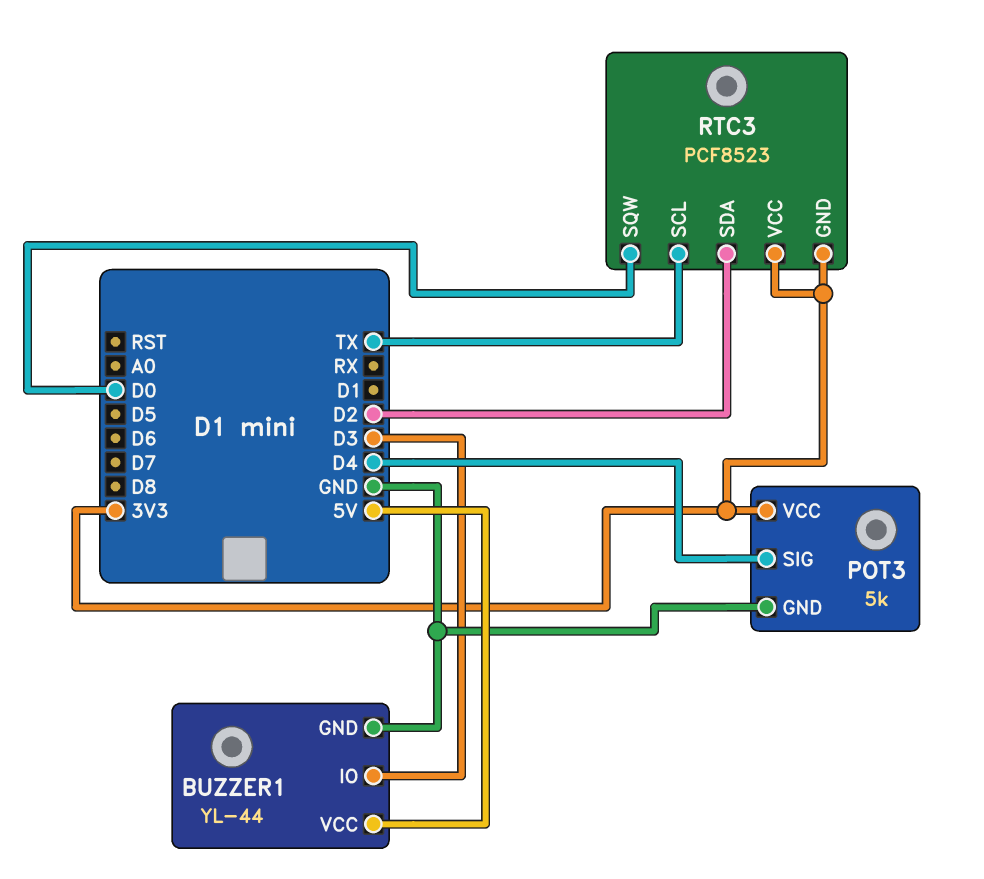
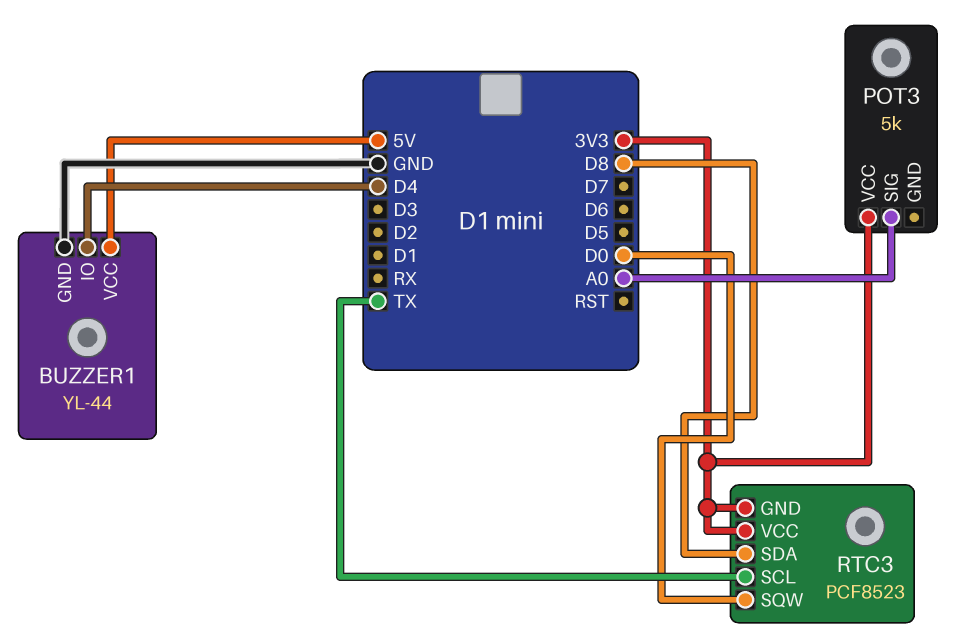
BUZZER1 pin IO: D3 -> D4
POT3 pin GND: GND -> none
POT3 pin SIG: D4 -> A0
RTC3 pin SDA: D2 -> D8

